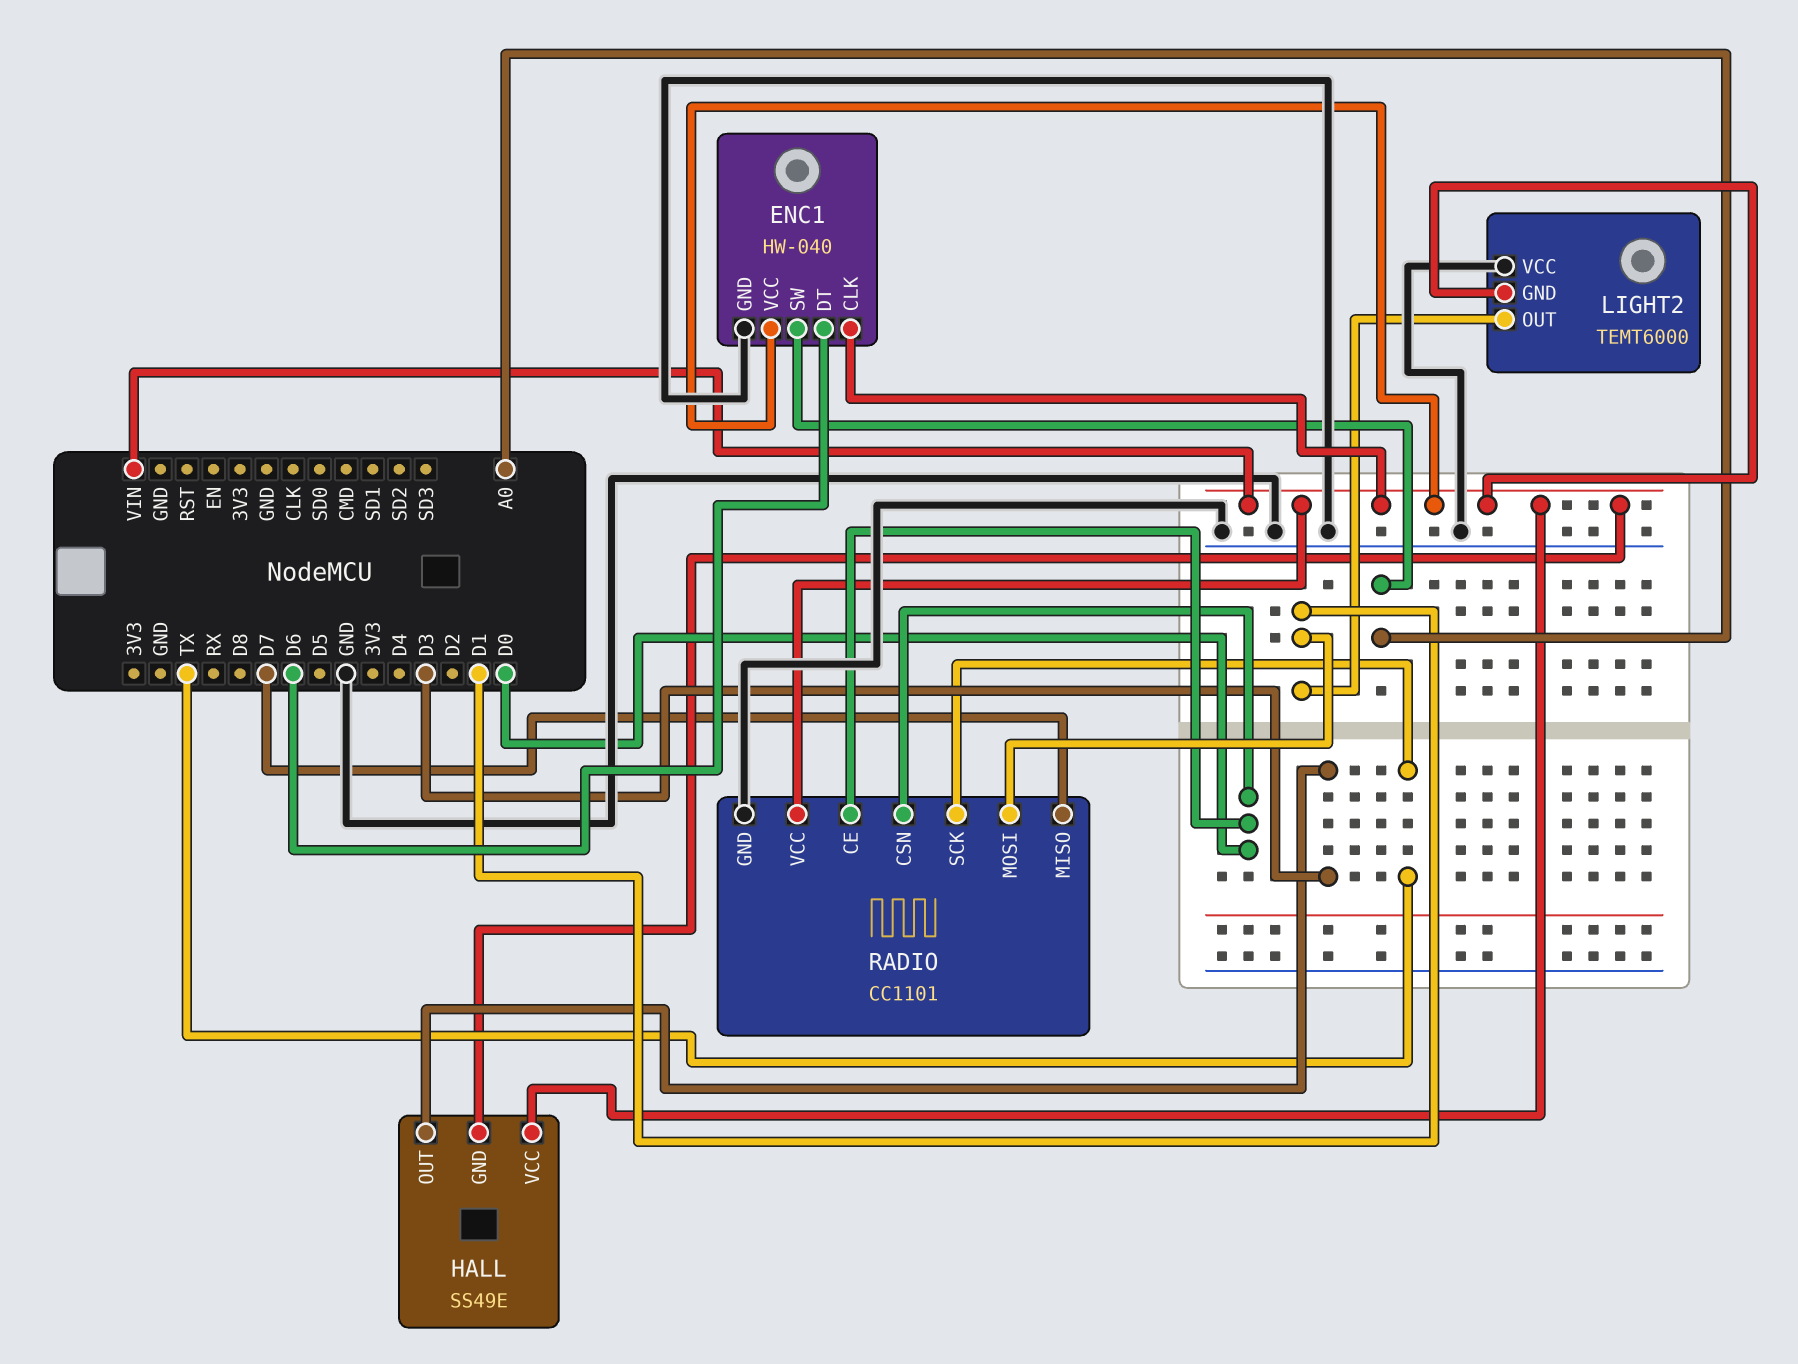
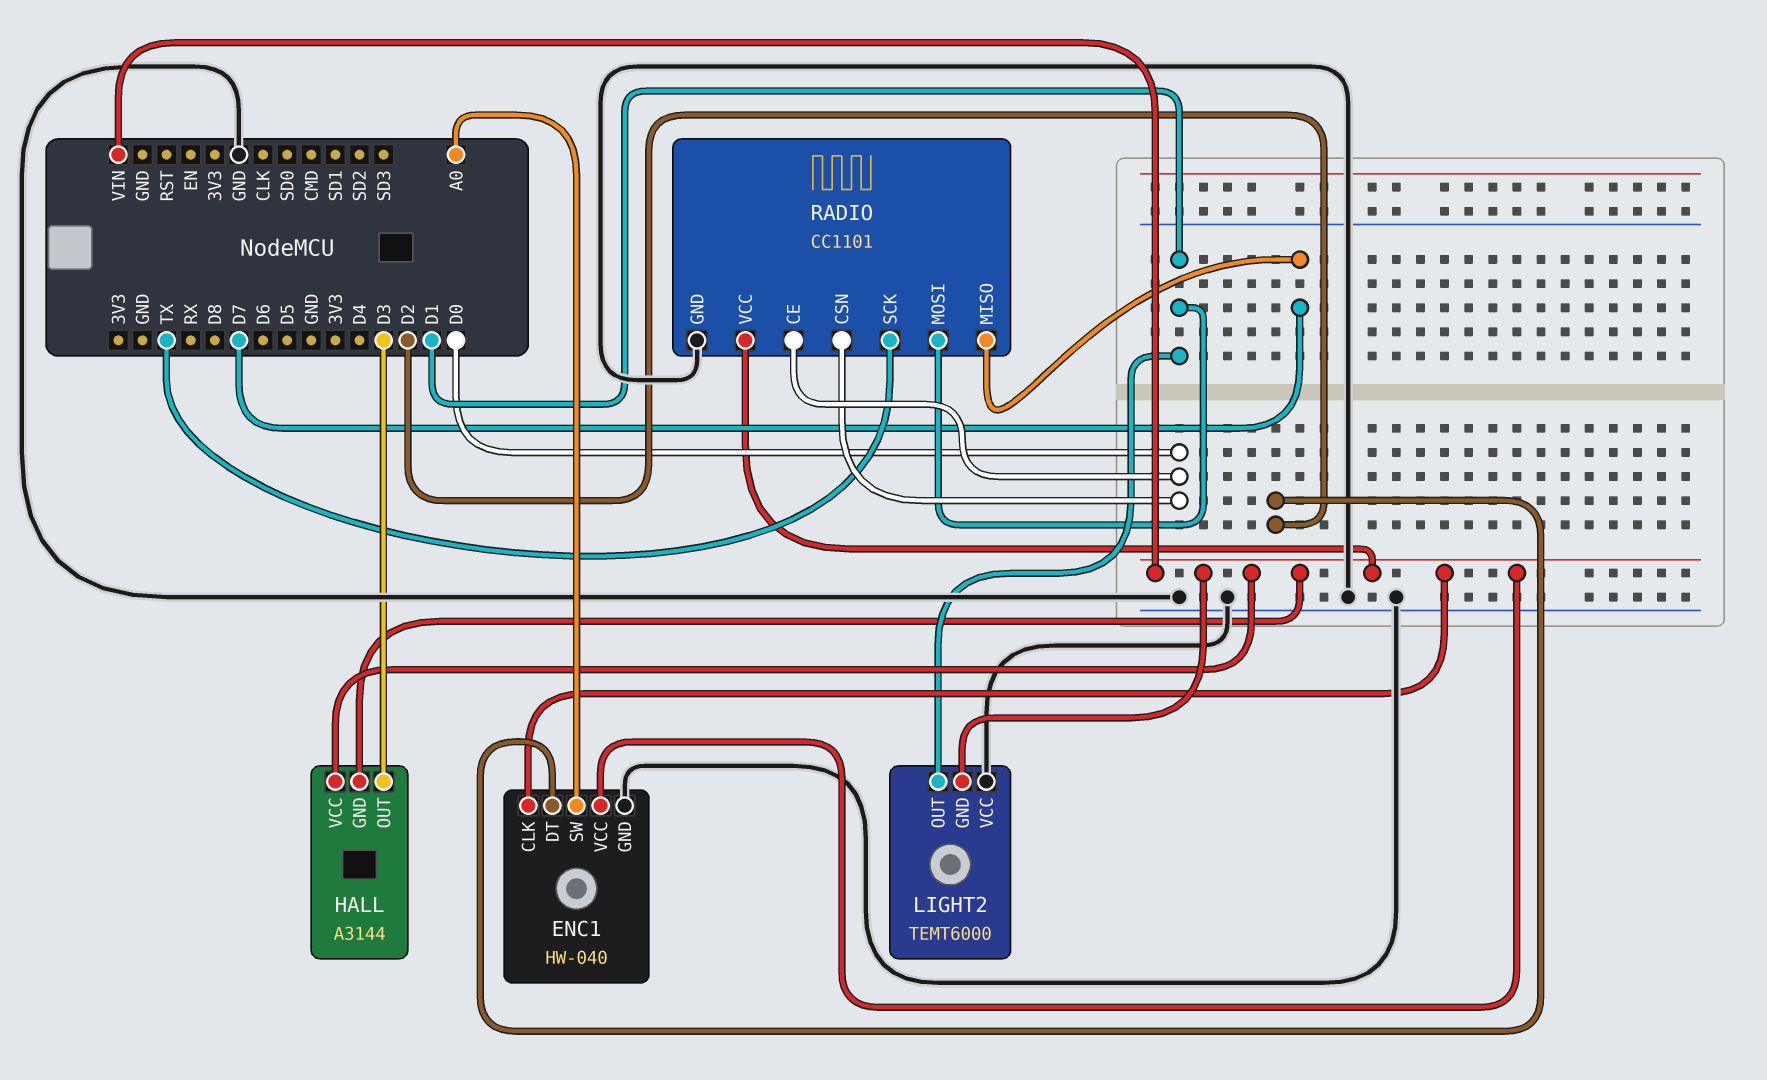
ENC1 pin DT: D6 -> D2
HALL: SS49E -> A3144

